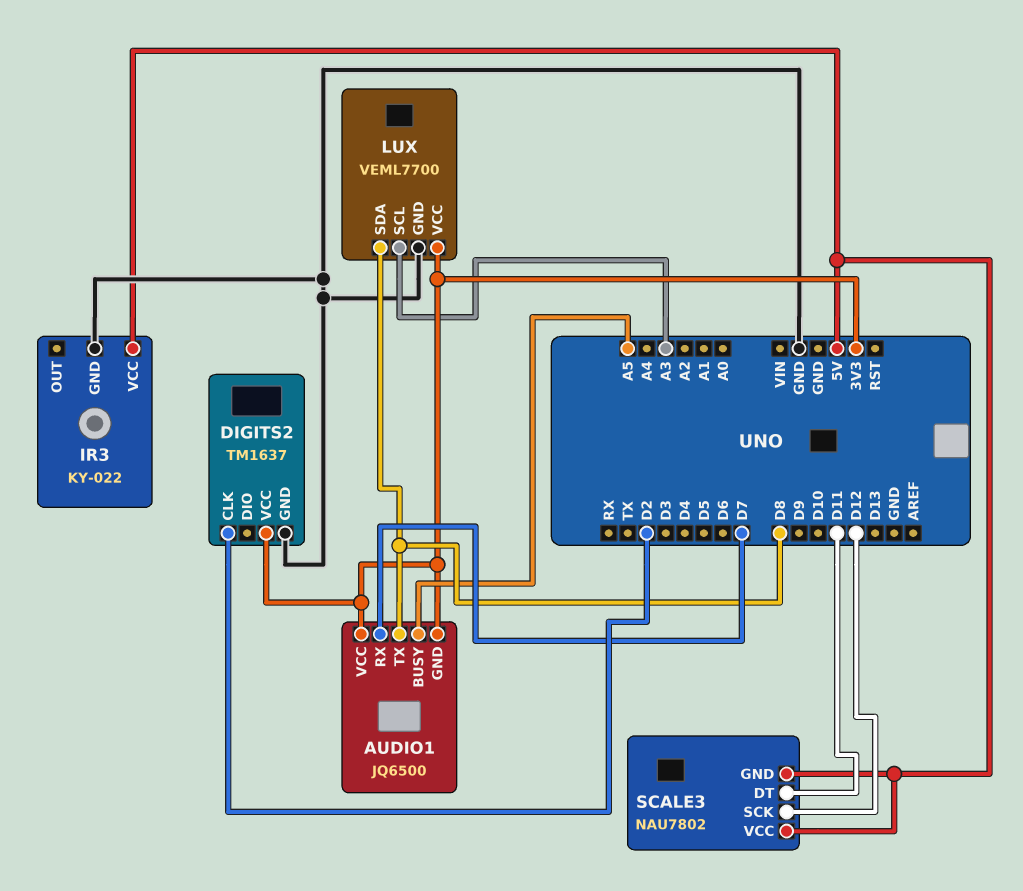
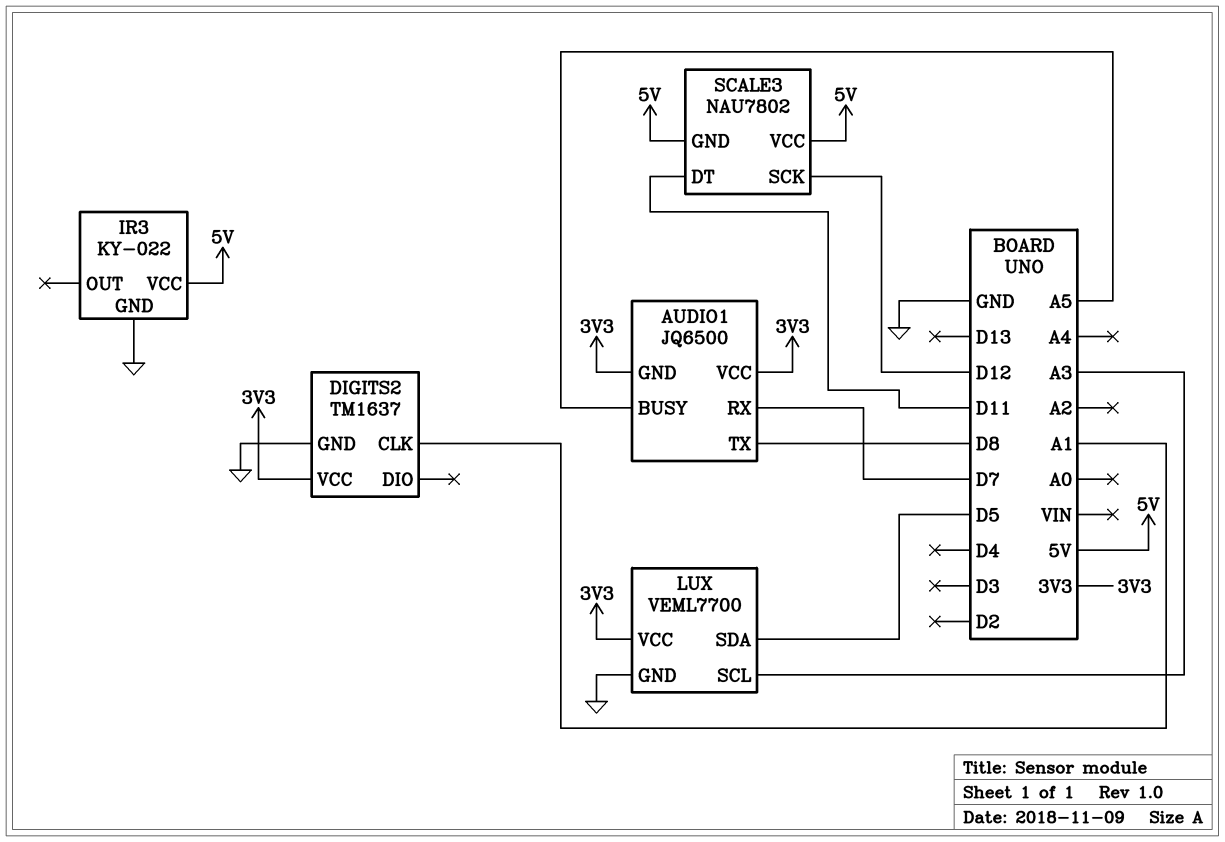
DIGITS2 pin CLK: D2 -> A1
LUX pin SDA: D8 -> D5

